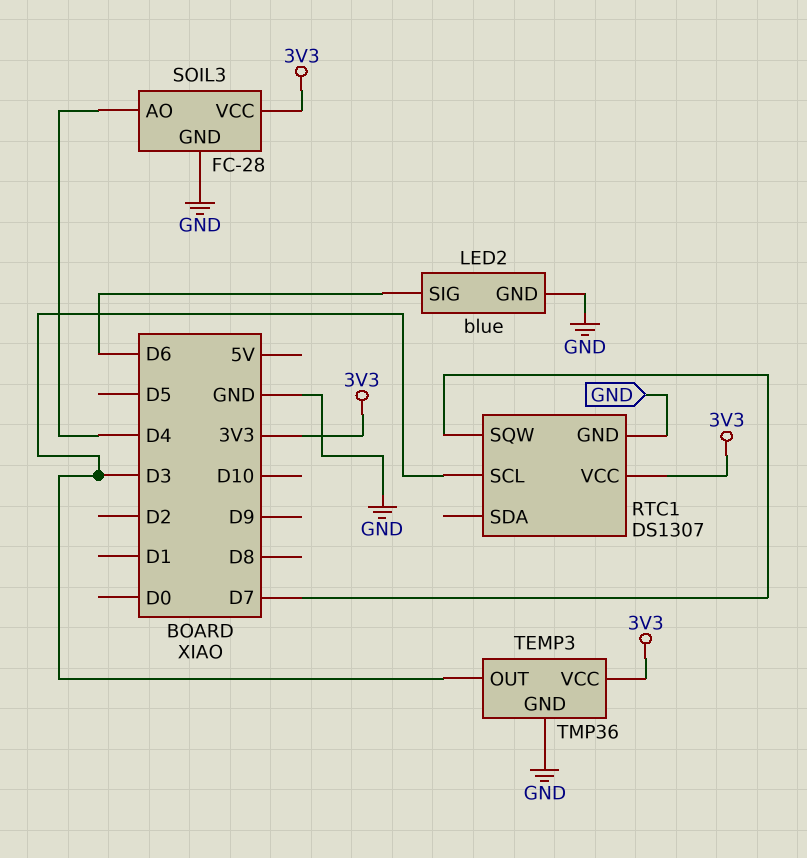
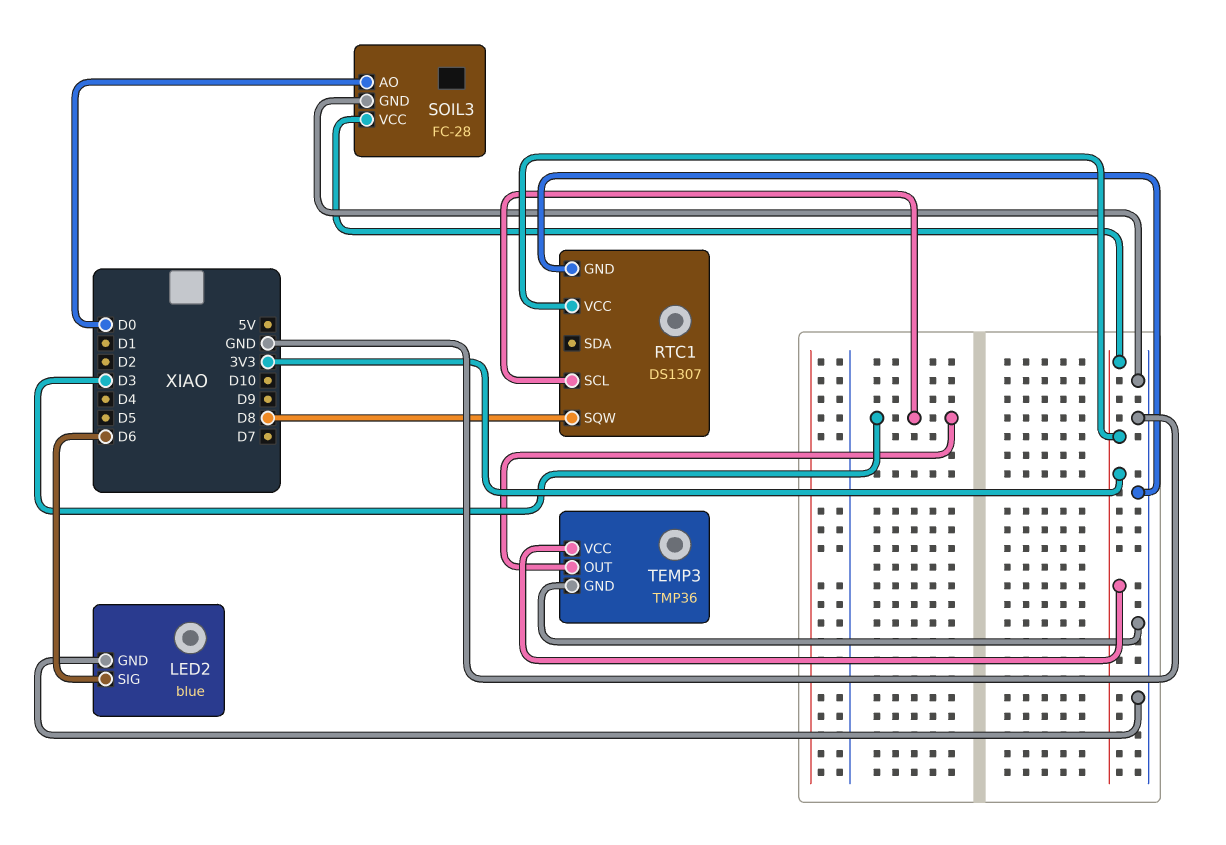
RTC1 pin SQW: D7 -> D8
SOIL3 pin AO: D4 -> D0

